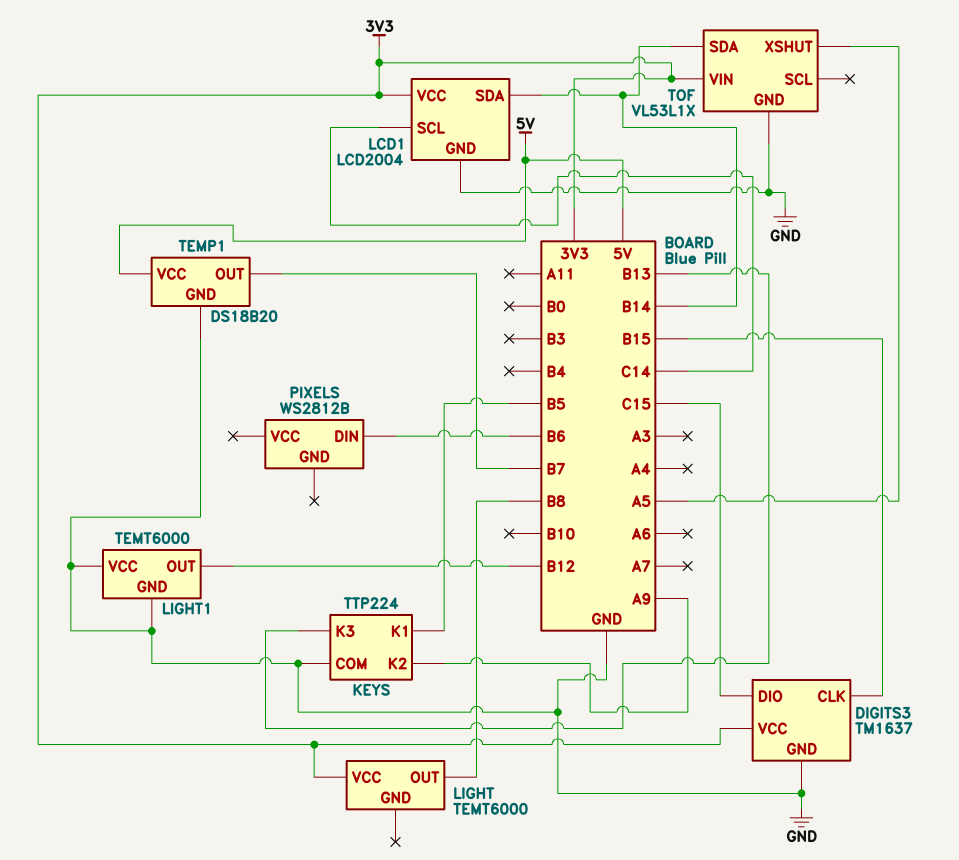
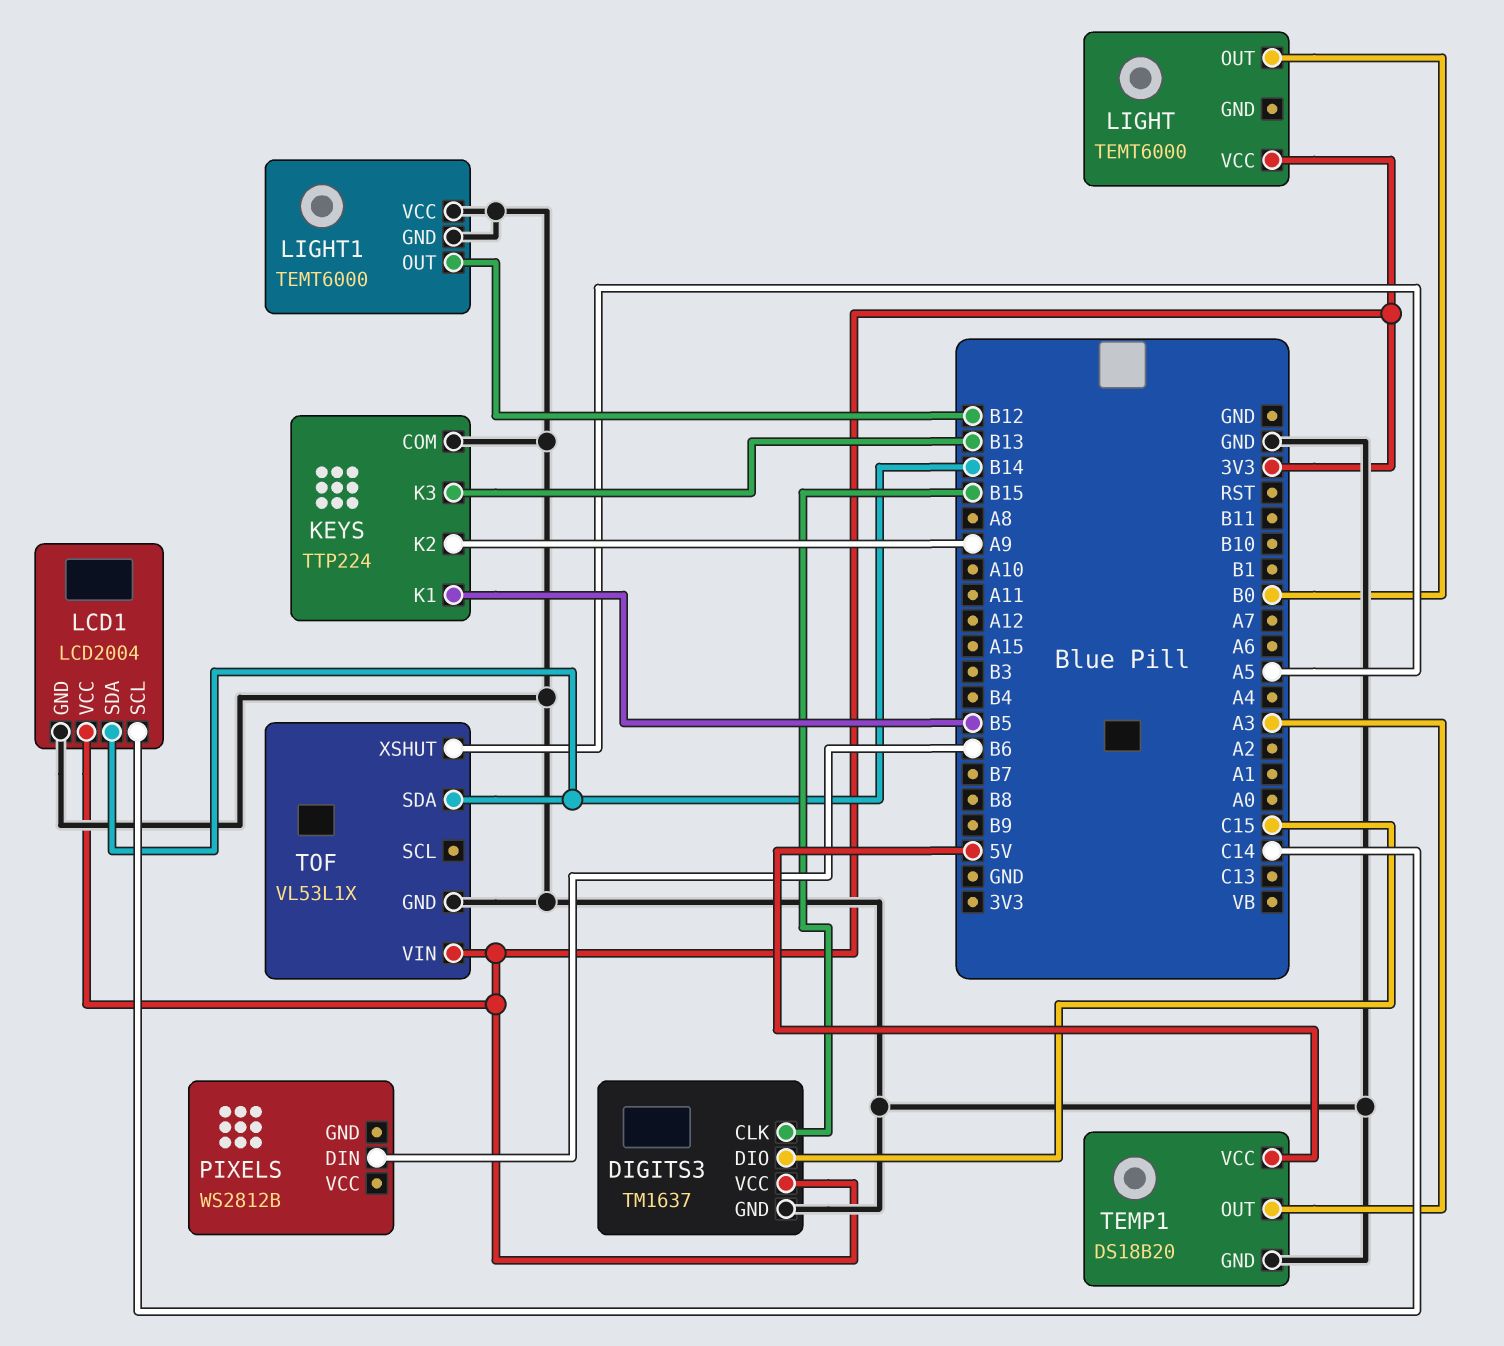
LIGHT pin OUT: B8 -> B0
TEMP1 pin OUT: B7 -> A3

